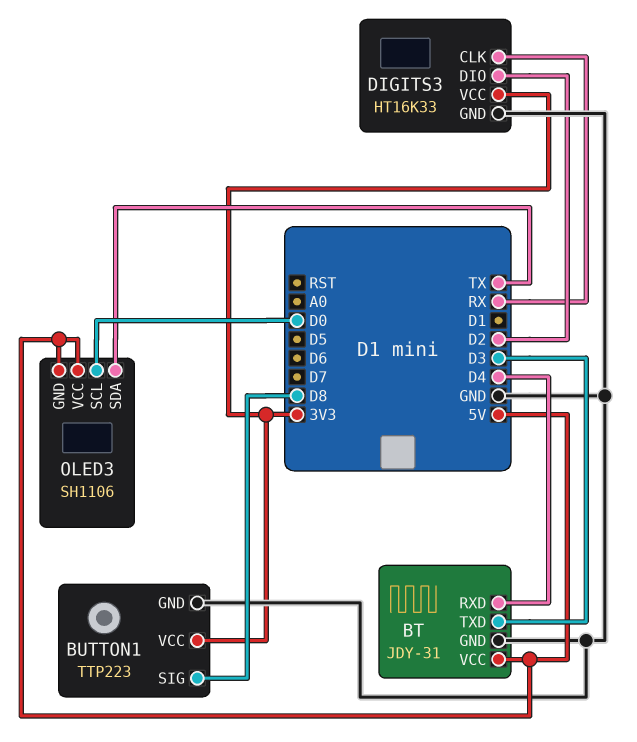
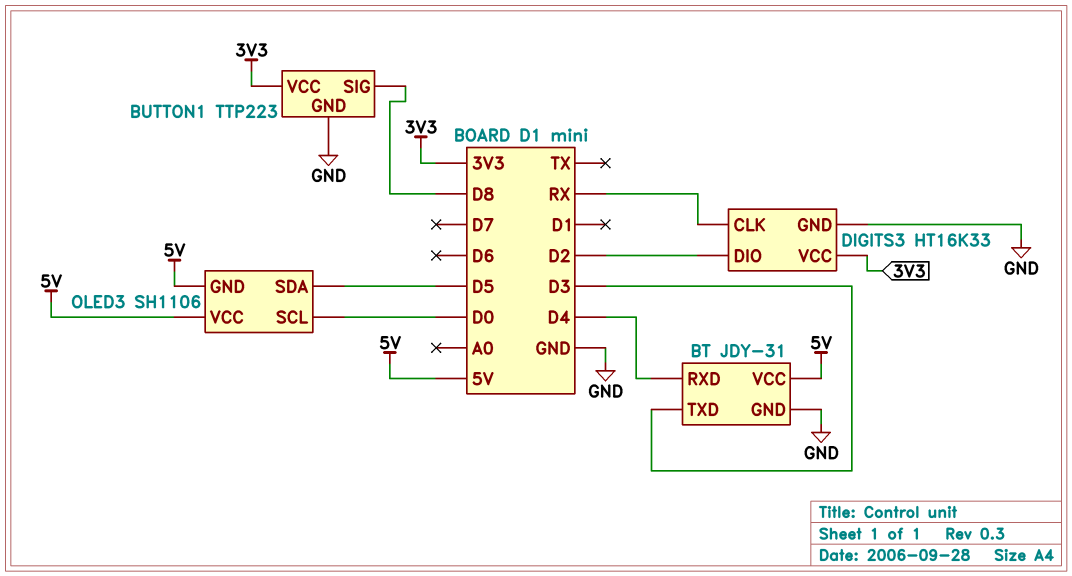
OLED3 pin SDA: TX -> D5

